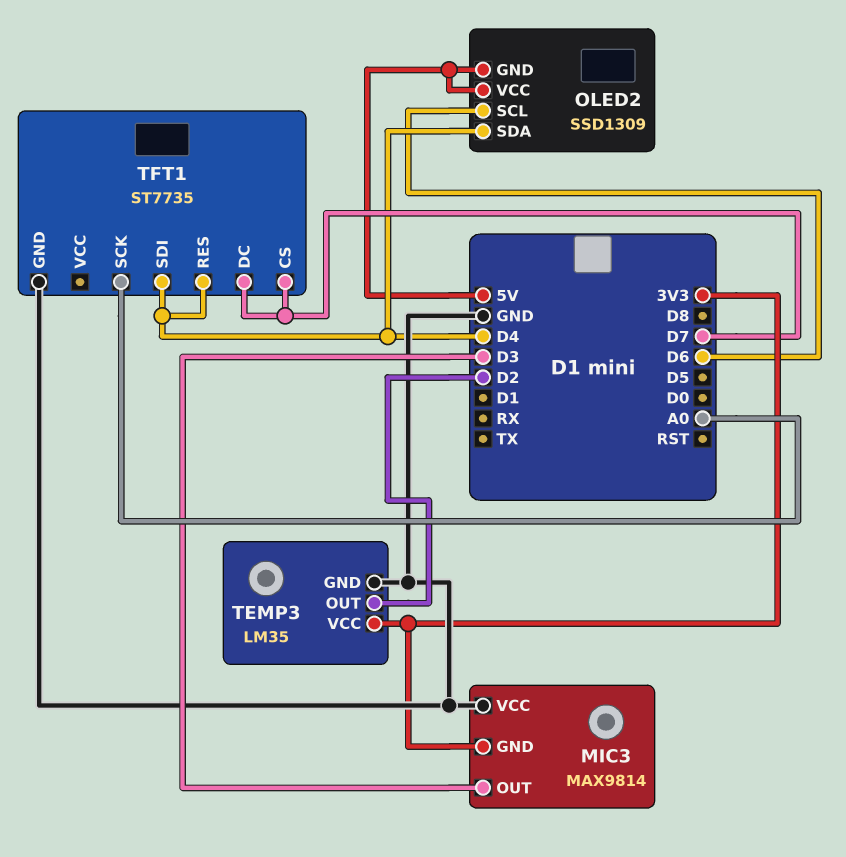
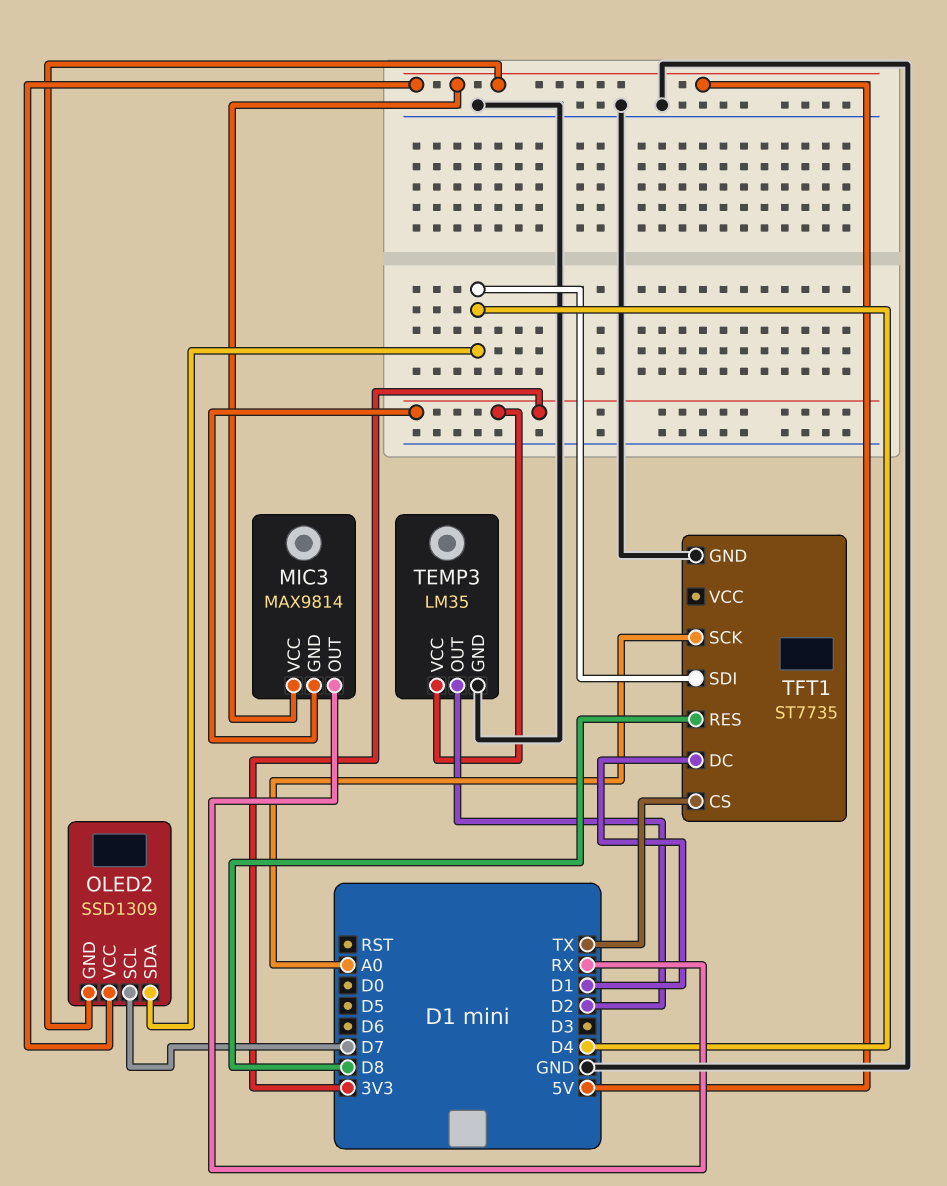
MIC3 pin OUT: D3 -> RX
MIC3 pin VCC: GND -> 5V
OLED2 pin SCL: D6 -> D7
TFT1 pin CS: D7 -> TX
TFT1 pin DC: D7 -> D1
TFT1 pin RES: D4 -> D8

